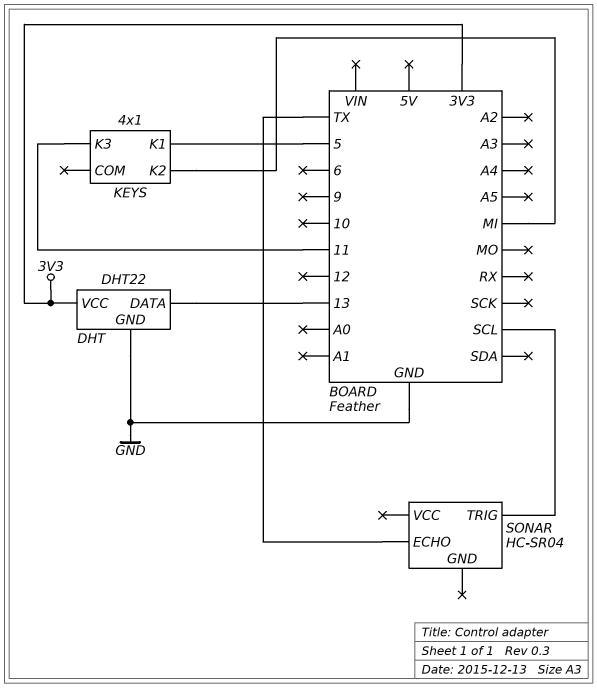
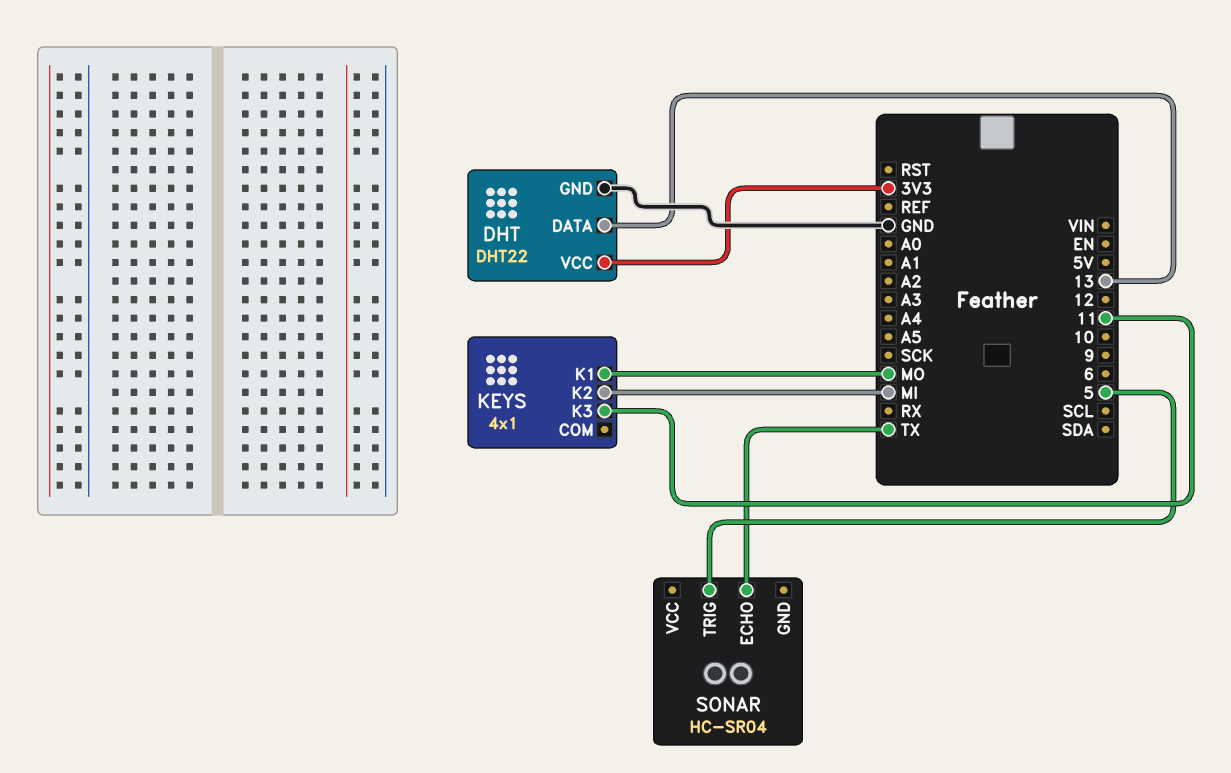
KEYS pin K1: 5 -> MO
SONAR pin TRIG: SCL -> 5

